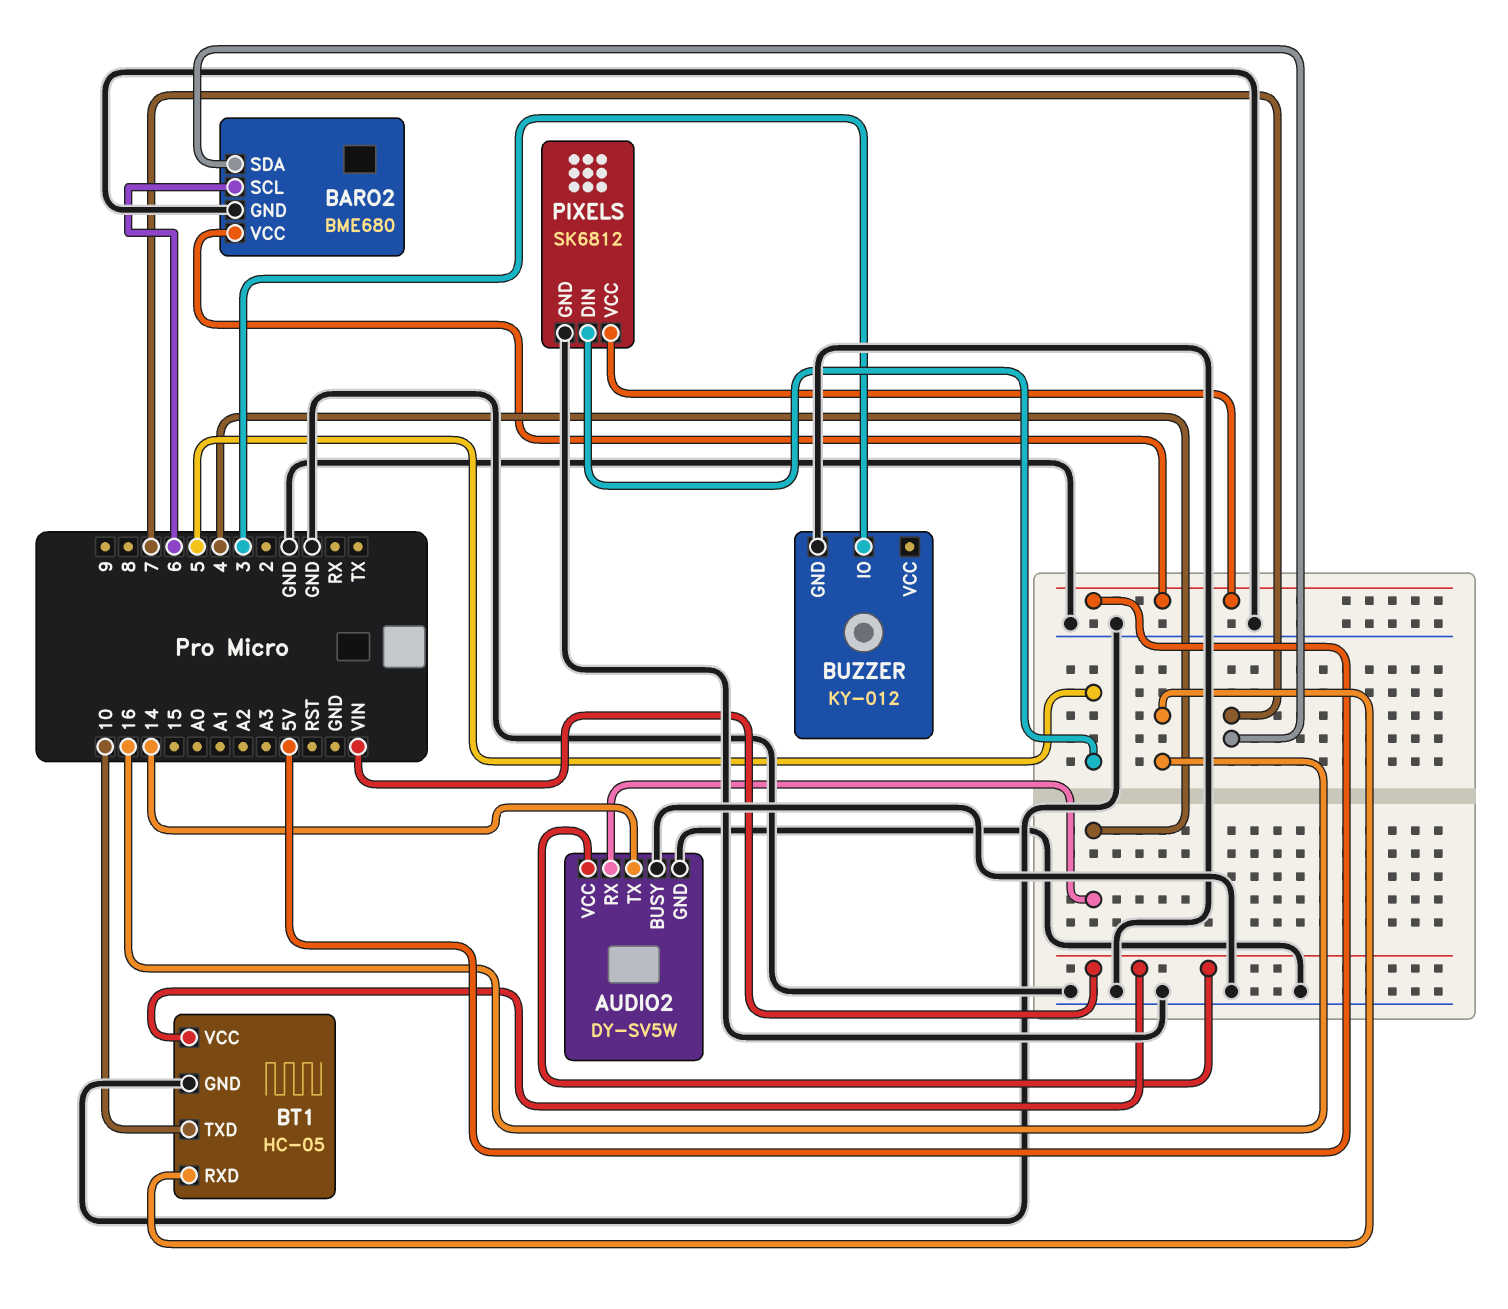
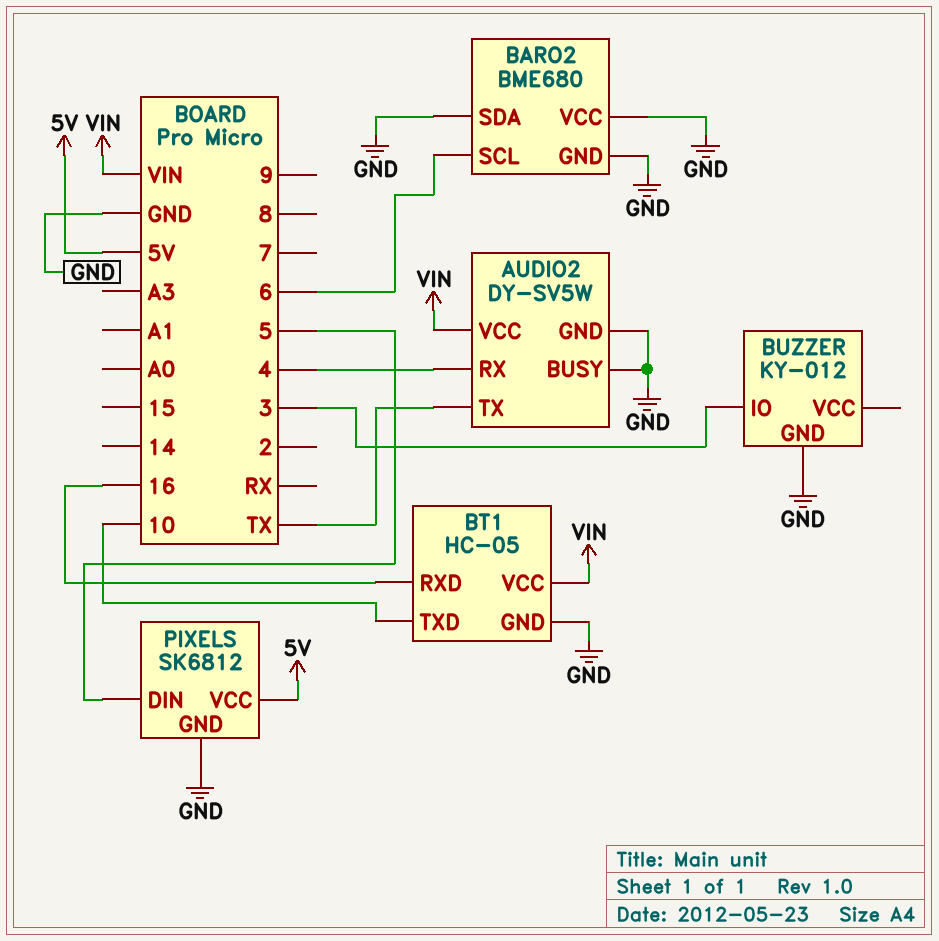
AUDIO2 pin TX: 14 -> TX
BARO2 pin SDA: 7 -> GND
BARO2 pin VCC: 5V -> GND

